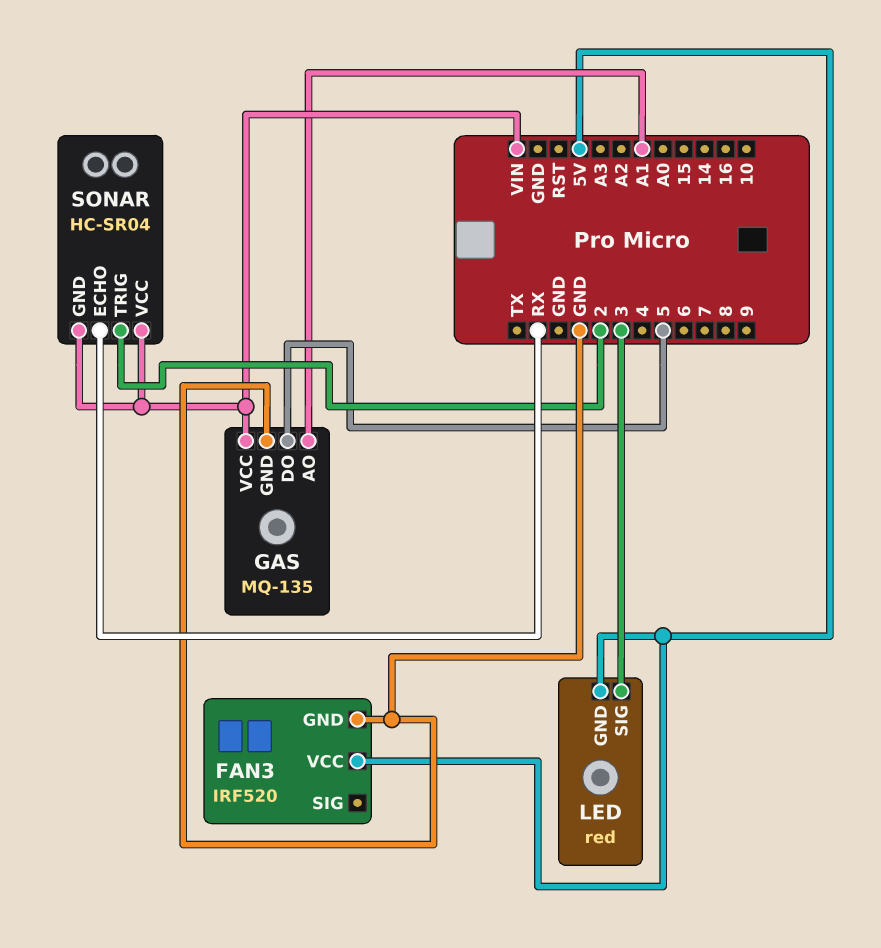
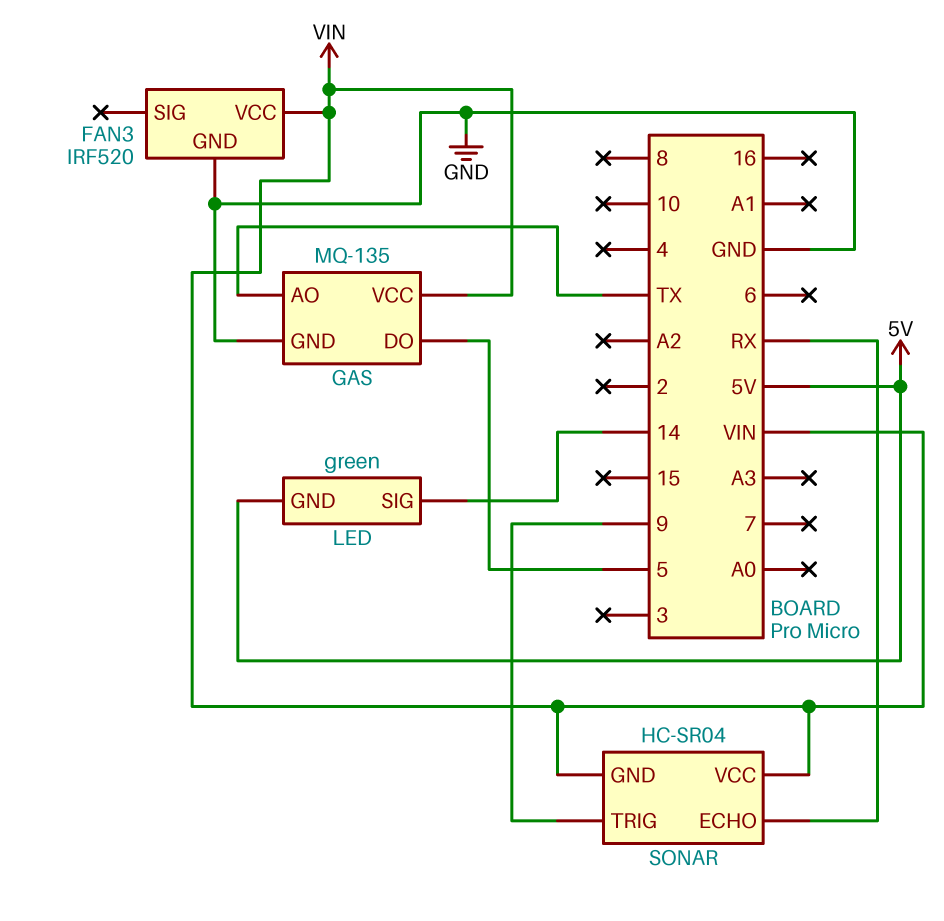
FAN3 pin VCC: 5V -> VIN
GAS pin AO: A1 -> TX
LED: red -> green
LED pin SIG: 3 -> 14
SONAR pin TRIG: 2 -> 9

